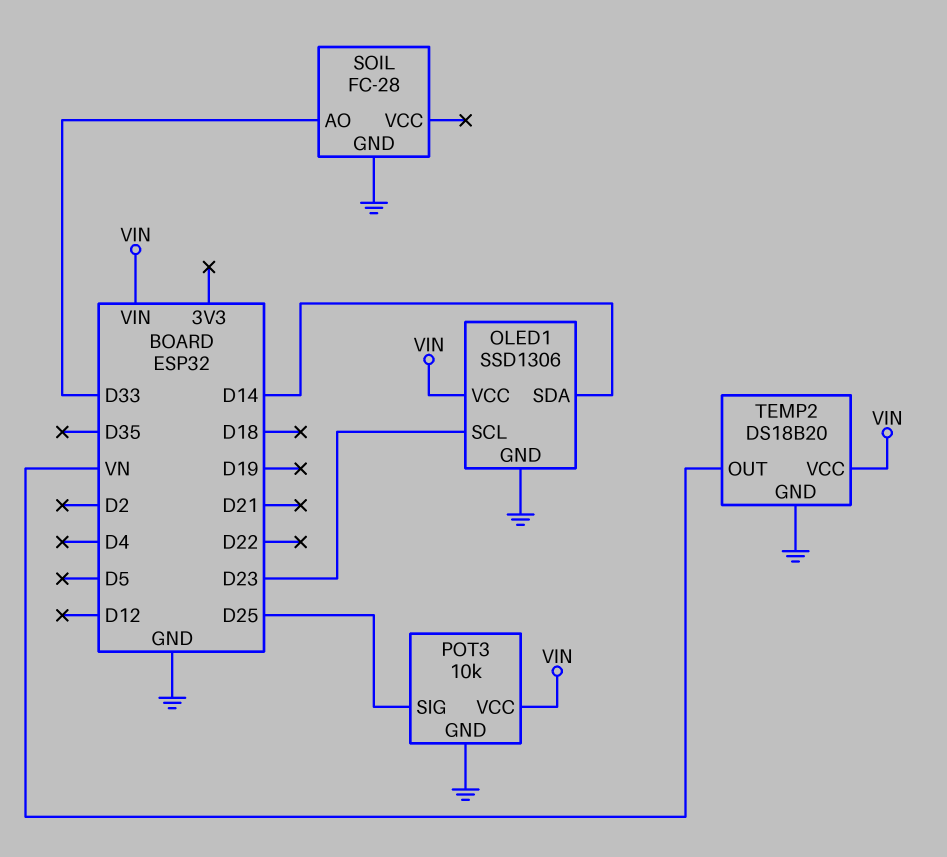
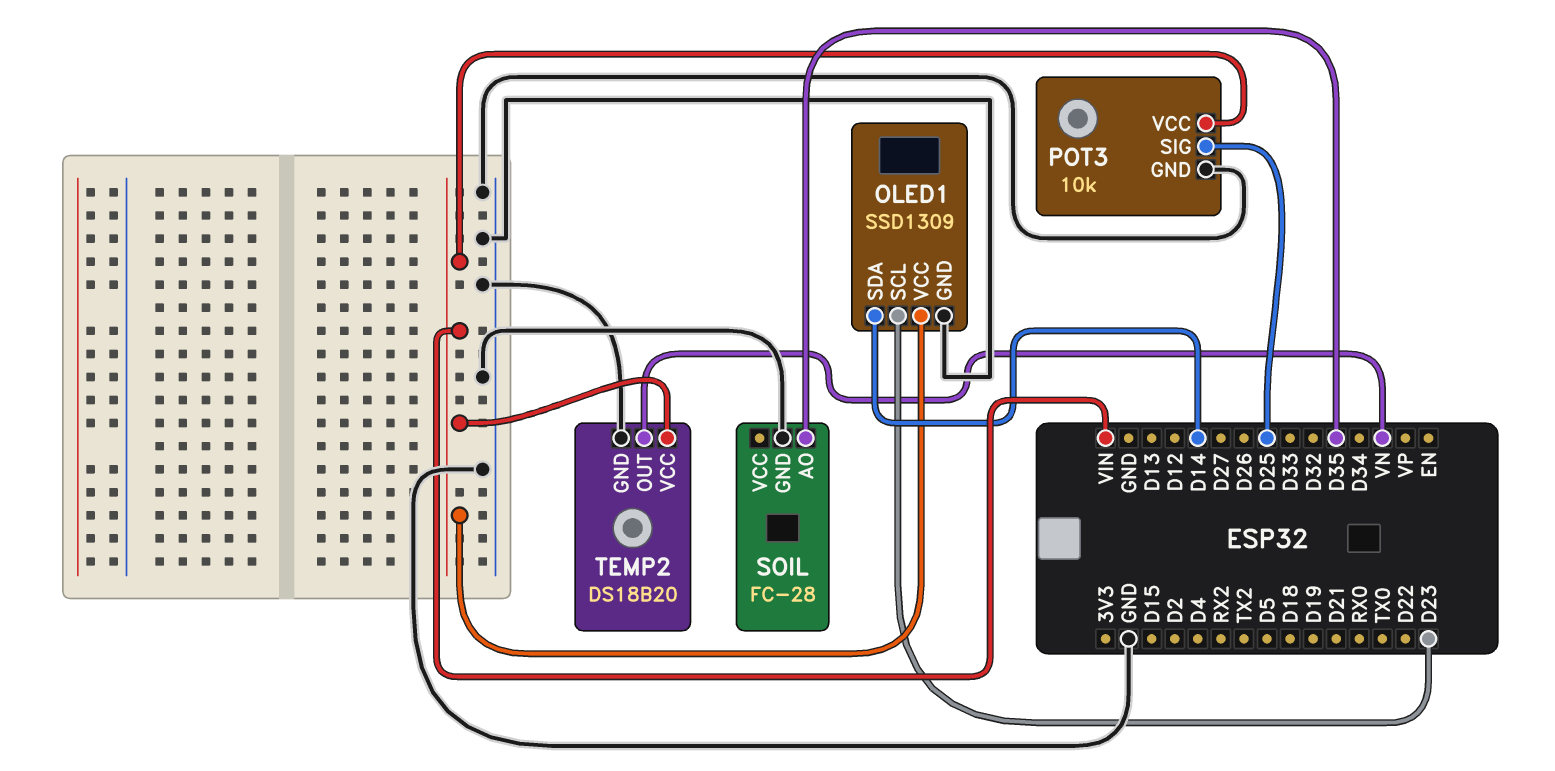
OLED1: SSD1306 -> SSD1309
SOIL pin AO: D33 -> D35

